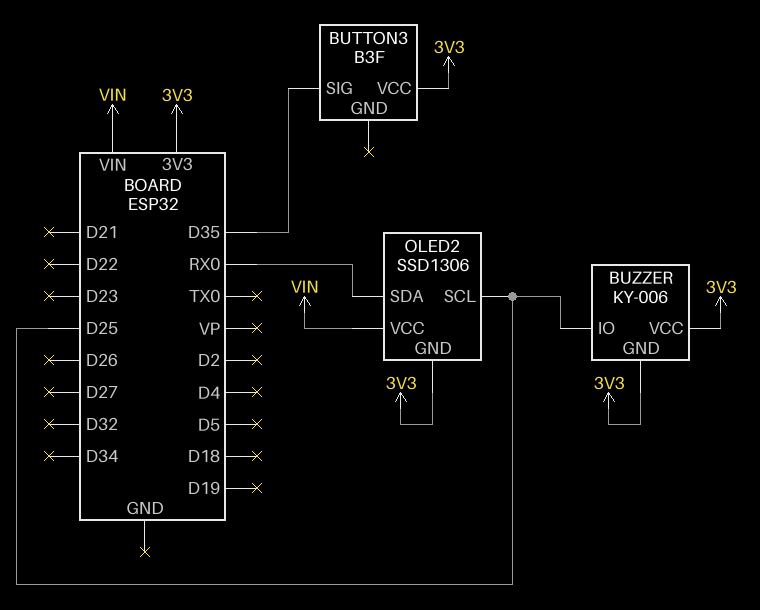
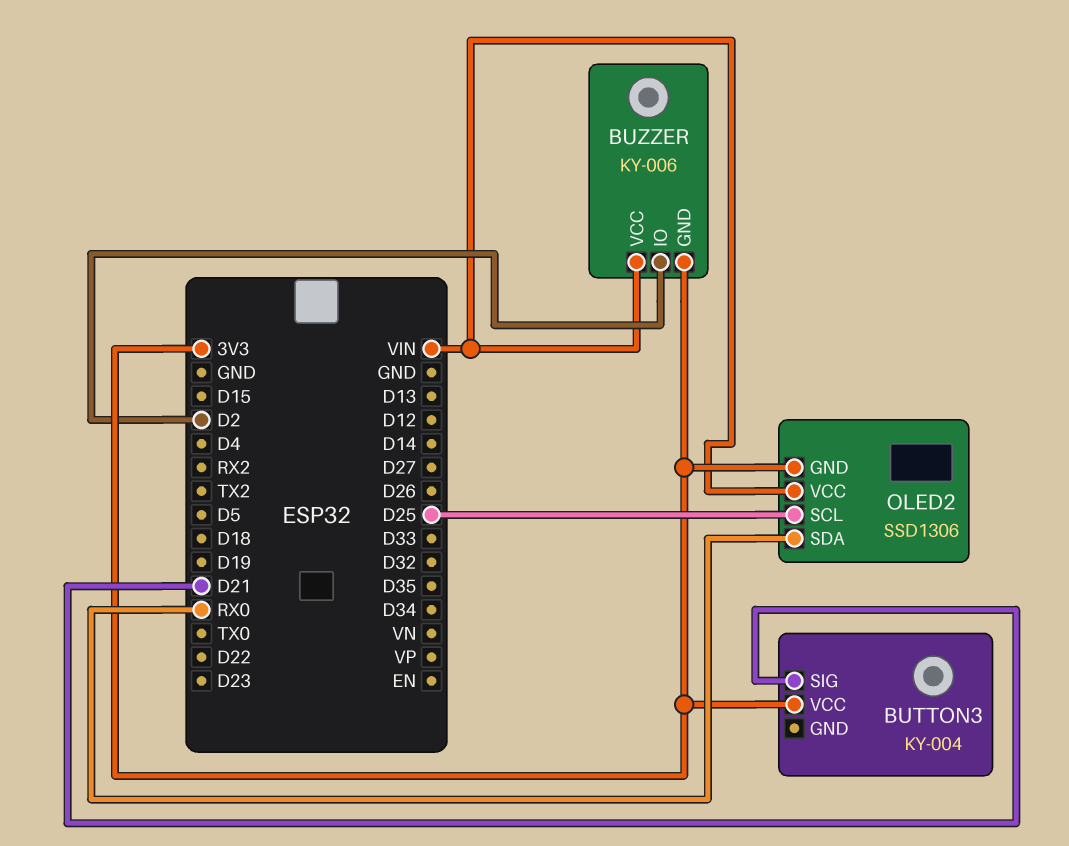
BUTTON3: B3F -> KY-004
BUTTON3 pin SIG: D35 -> D21
BUZZER pin IO: D25 -> D2
BUZZER pin VCC: 3V3 -> VIN

